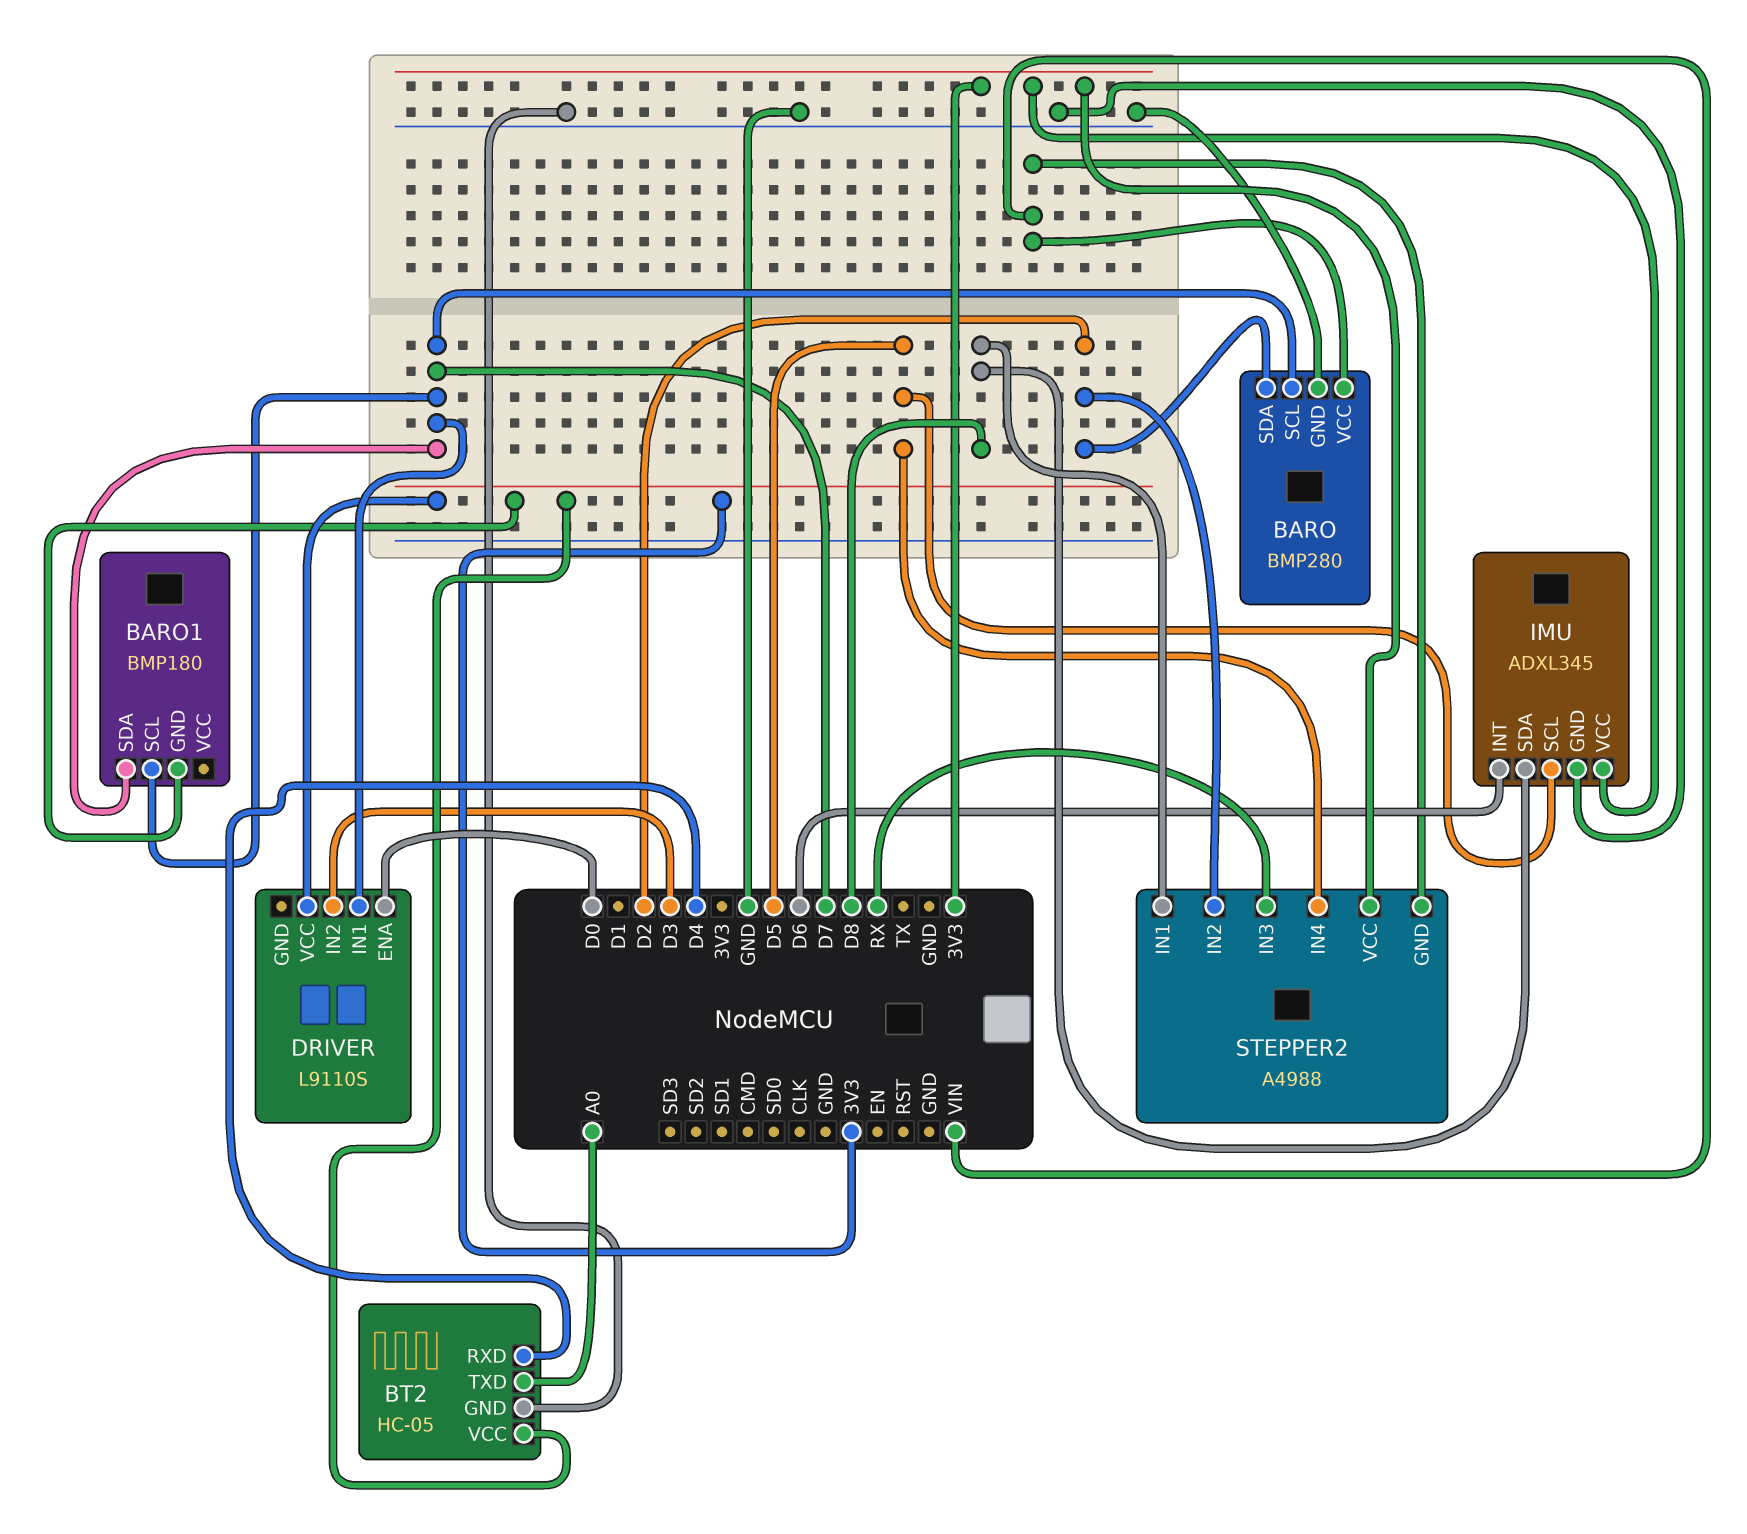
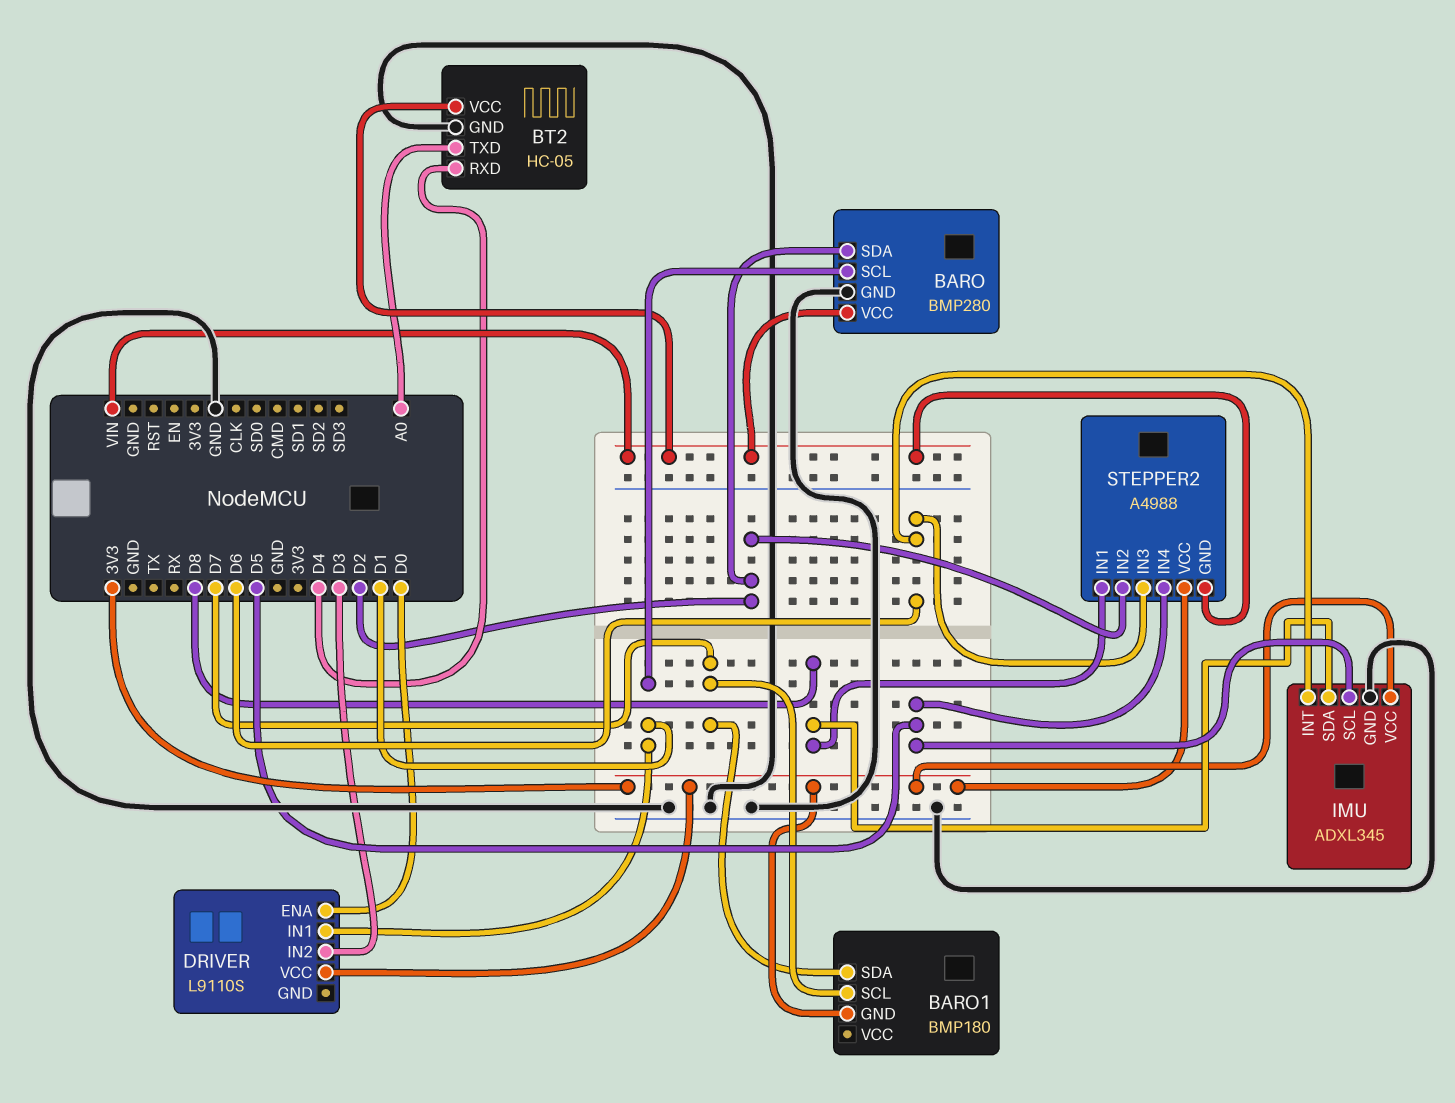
BARO pin SCL: D7 -> D1
BT2 pin VCC: 3V3 -> VIN
DRIVER pin IN1: D7 -> D1
STEPPER2 pin IN3: RX -> D6

